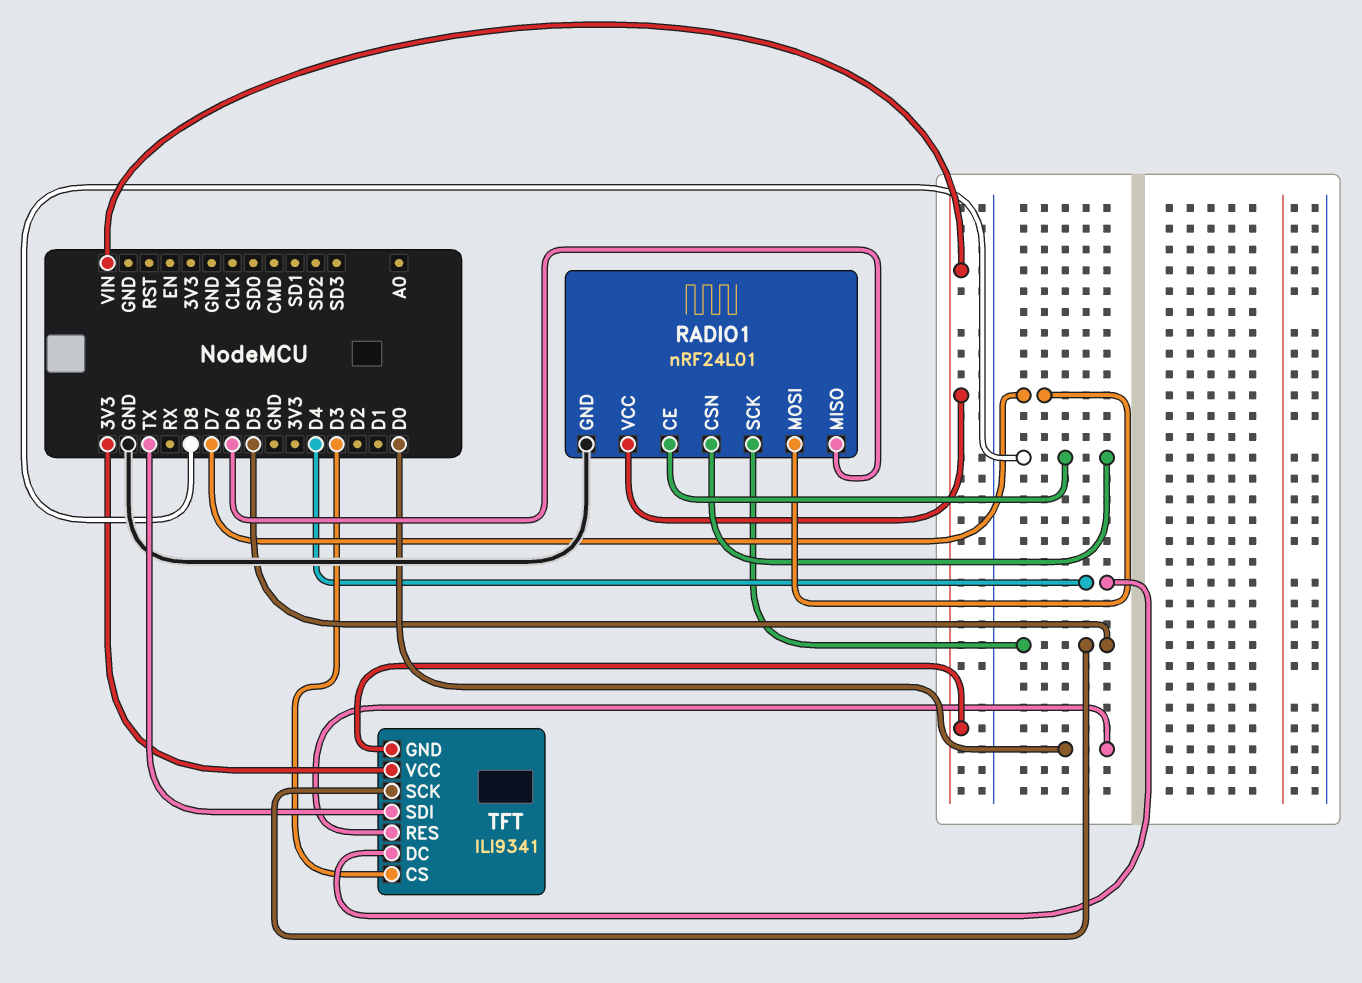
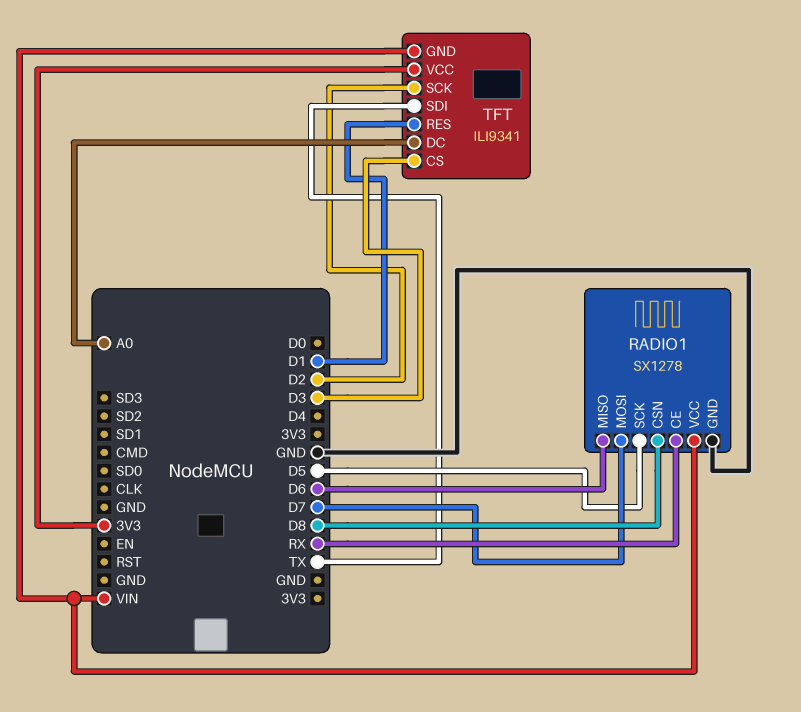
RADIO1: nRF24L01 -> SX1278
RADIO1 pin CE: D8 -> RX
TFT pin DC: D4 -> A0
TFT pin RES: D0 -> D1
TFT pin SCK: D5 -> D2

